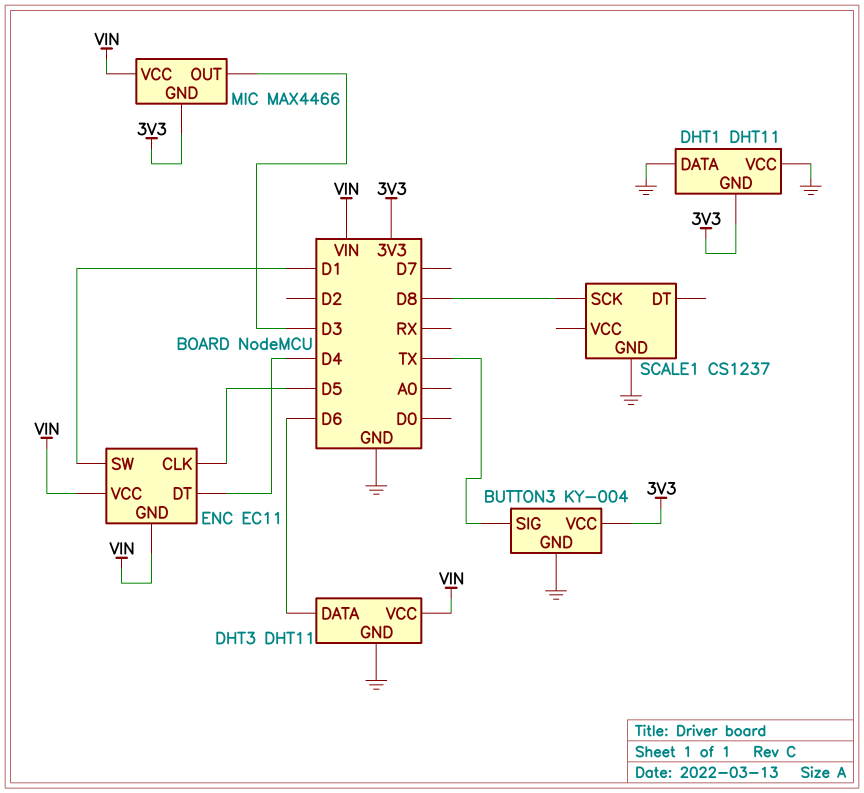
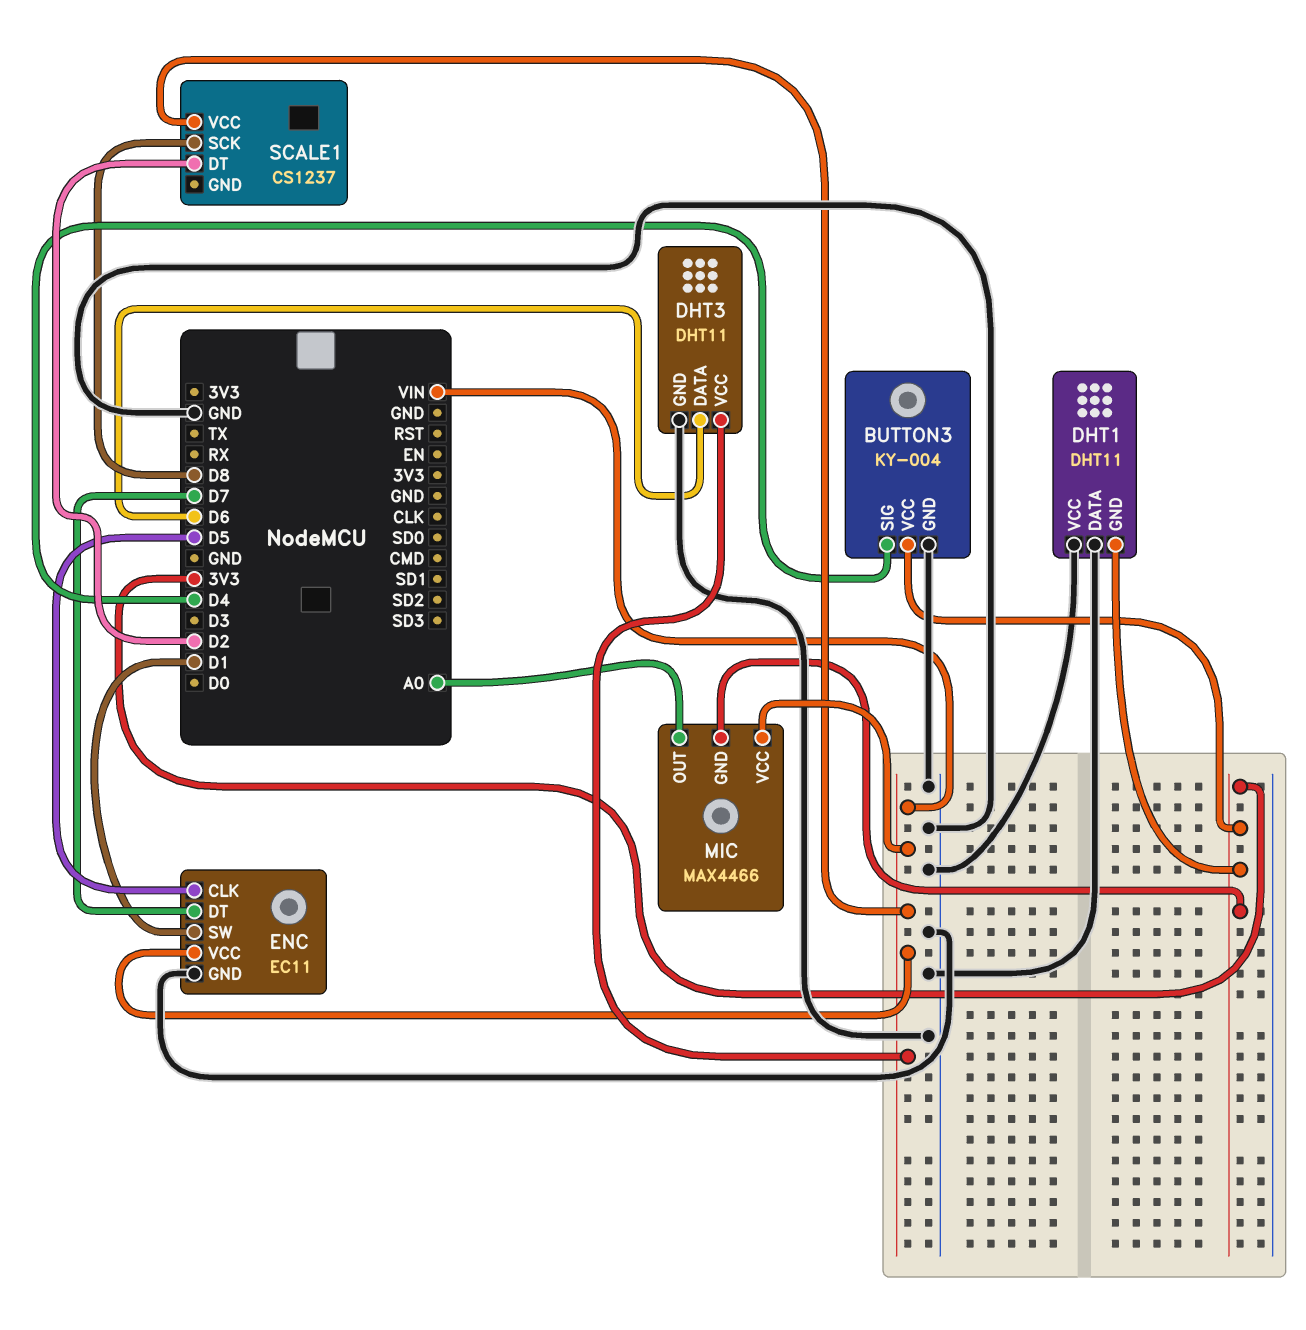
BUTTON3 pin SIG: TX -> D4
ENC pin DT: D4 -> D7
ENC pin GND: VIN -> GND
MIC pin OUT: D3 -> A0
SCALE1 pin DT: none -> D2
SCALE1 pin GND: GND -> none
SCALE1 pin VCC: none -> VIN

